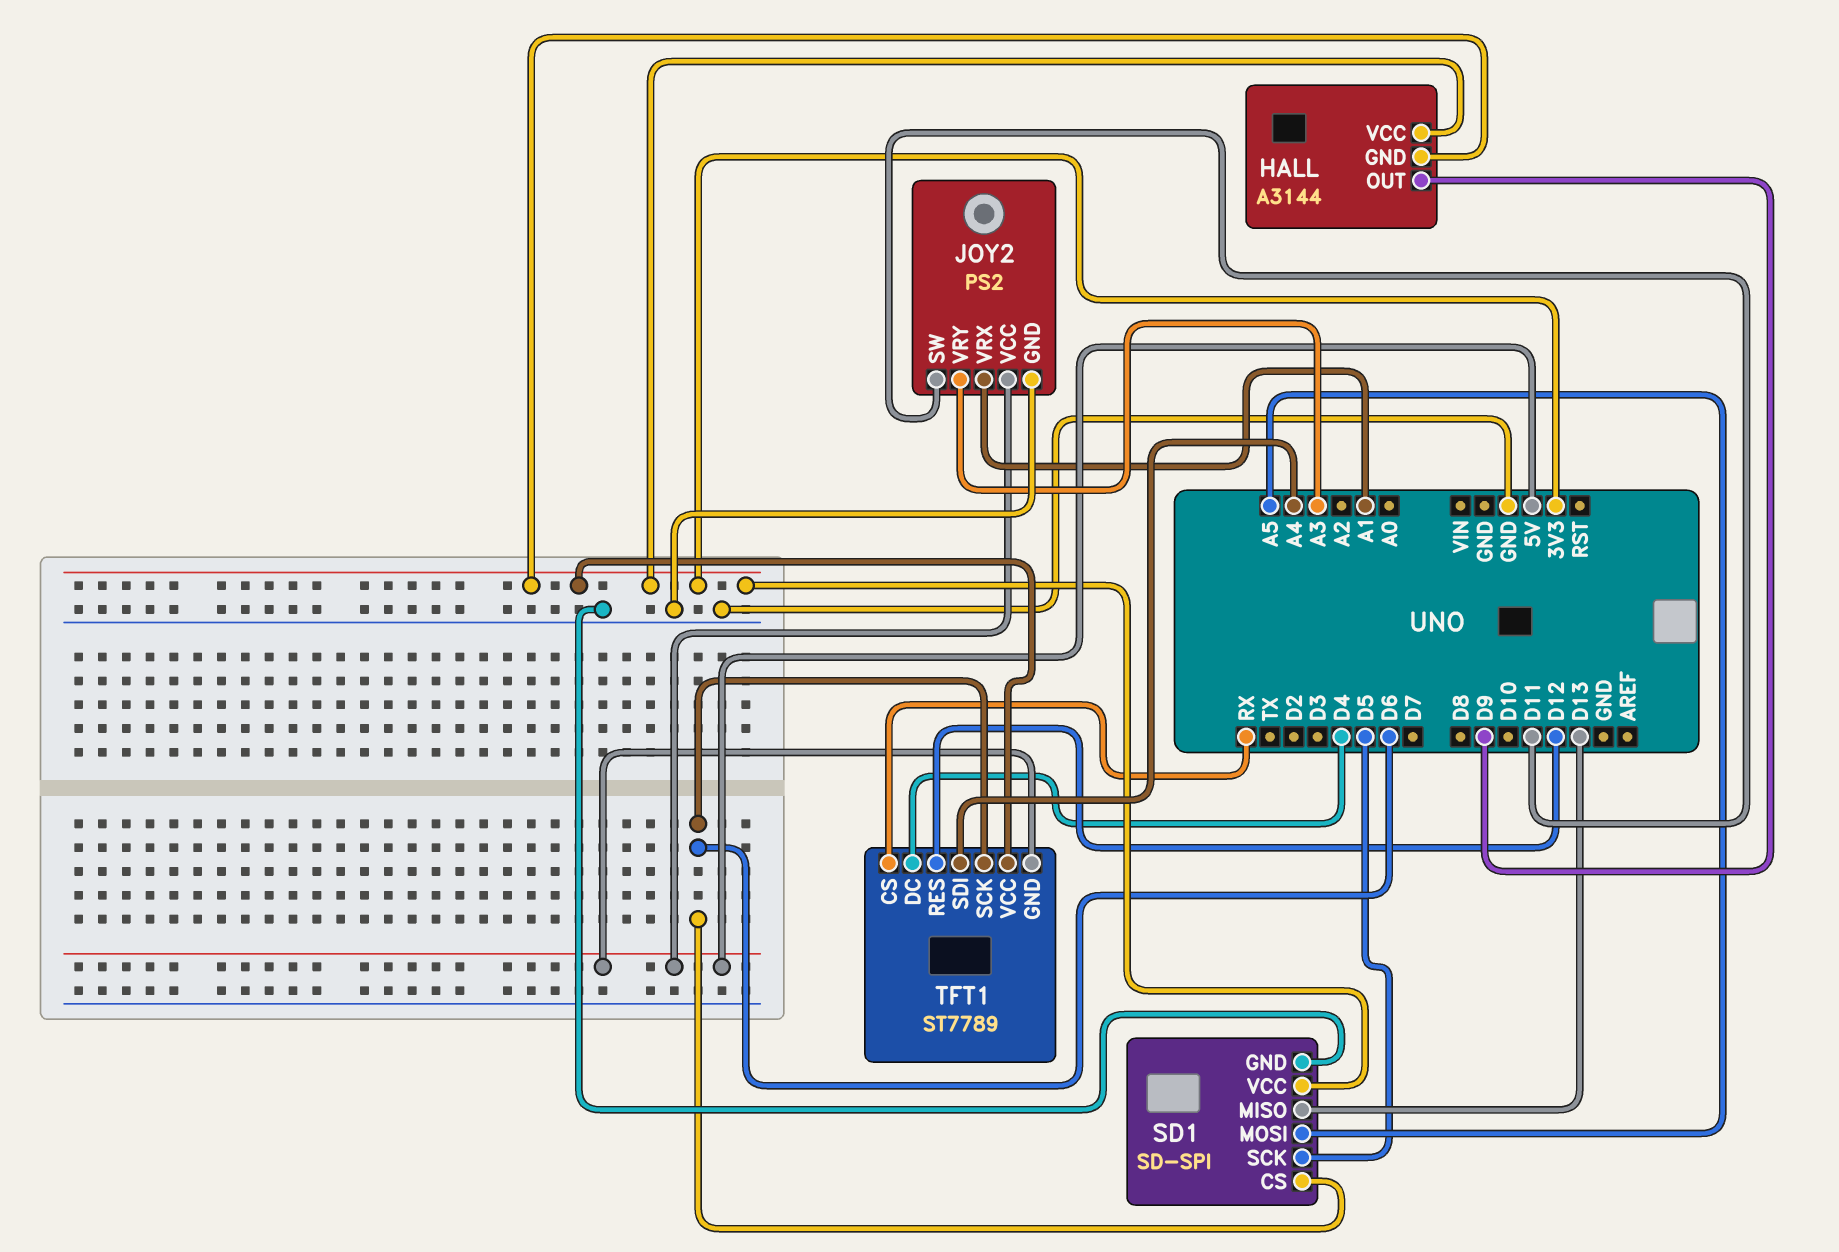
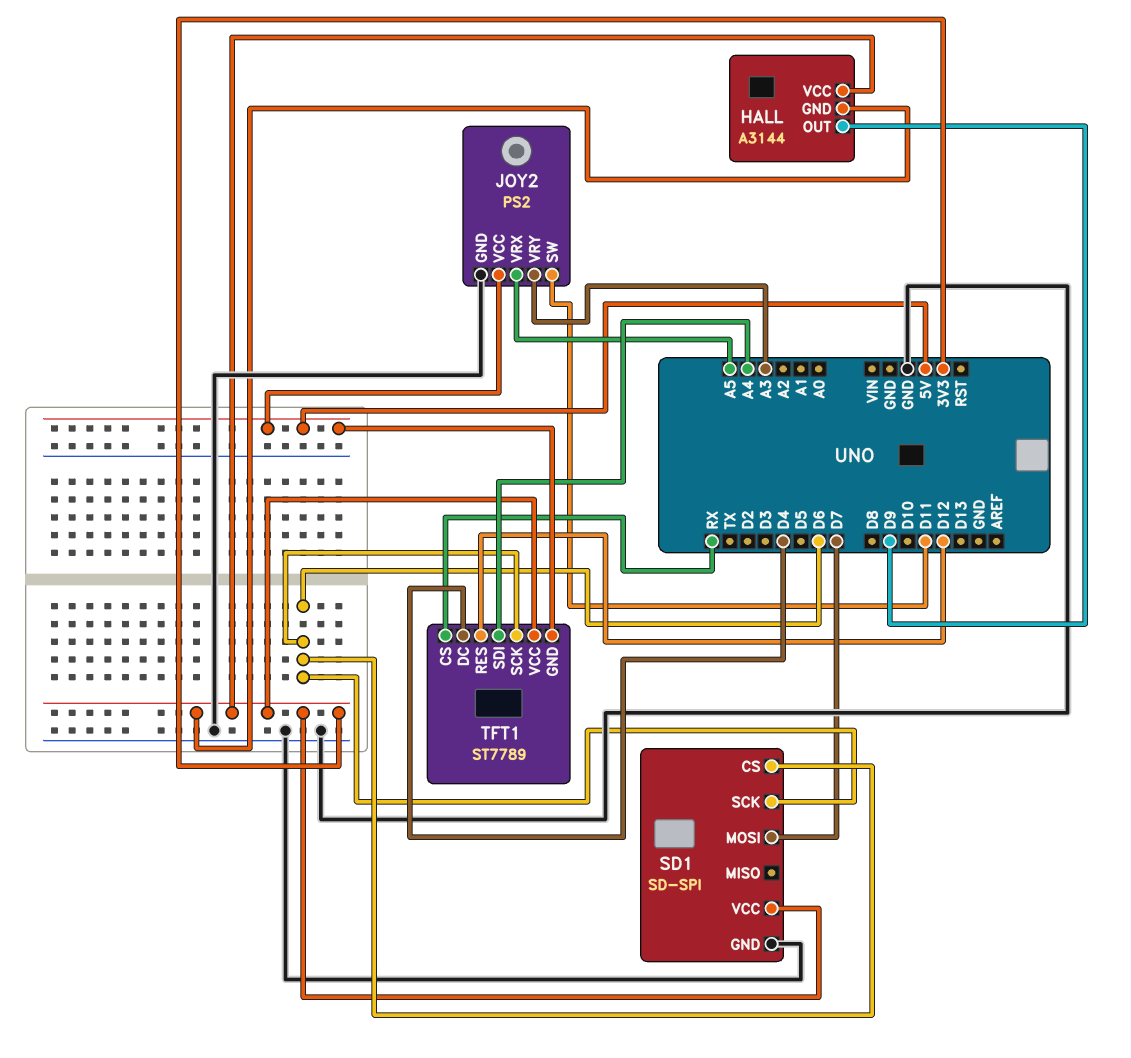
JOY2 pin VRX: A1 -> A5
SD1 pin MISO: D13 -> none
SD1 pin MOSI: A5 -> D7
SD1 pin SCK: D5 -> D6

